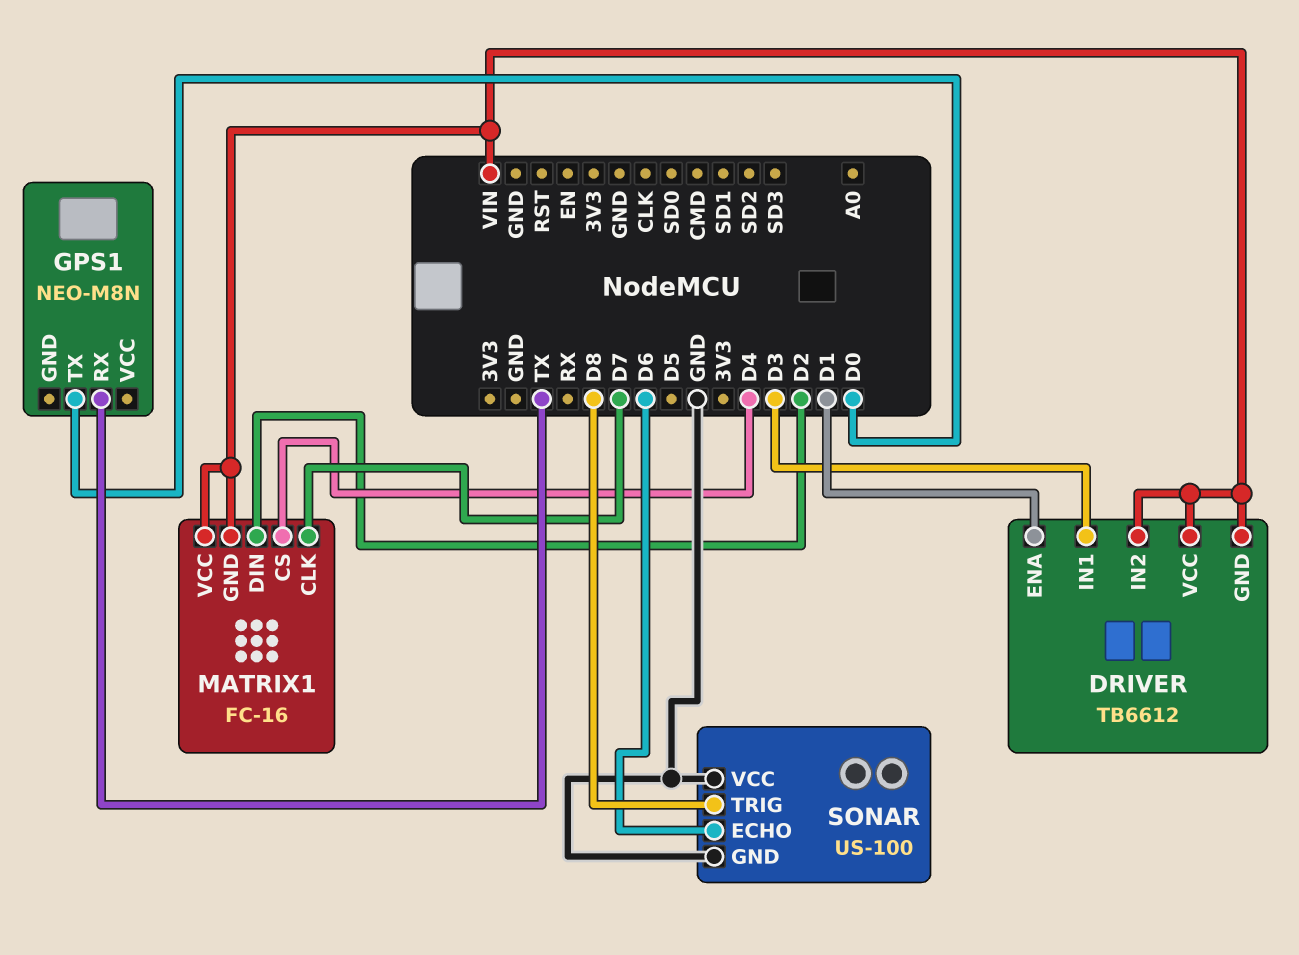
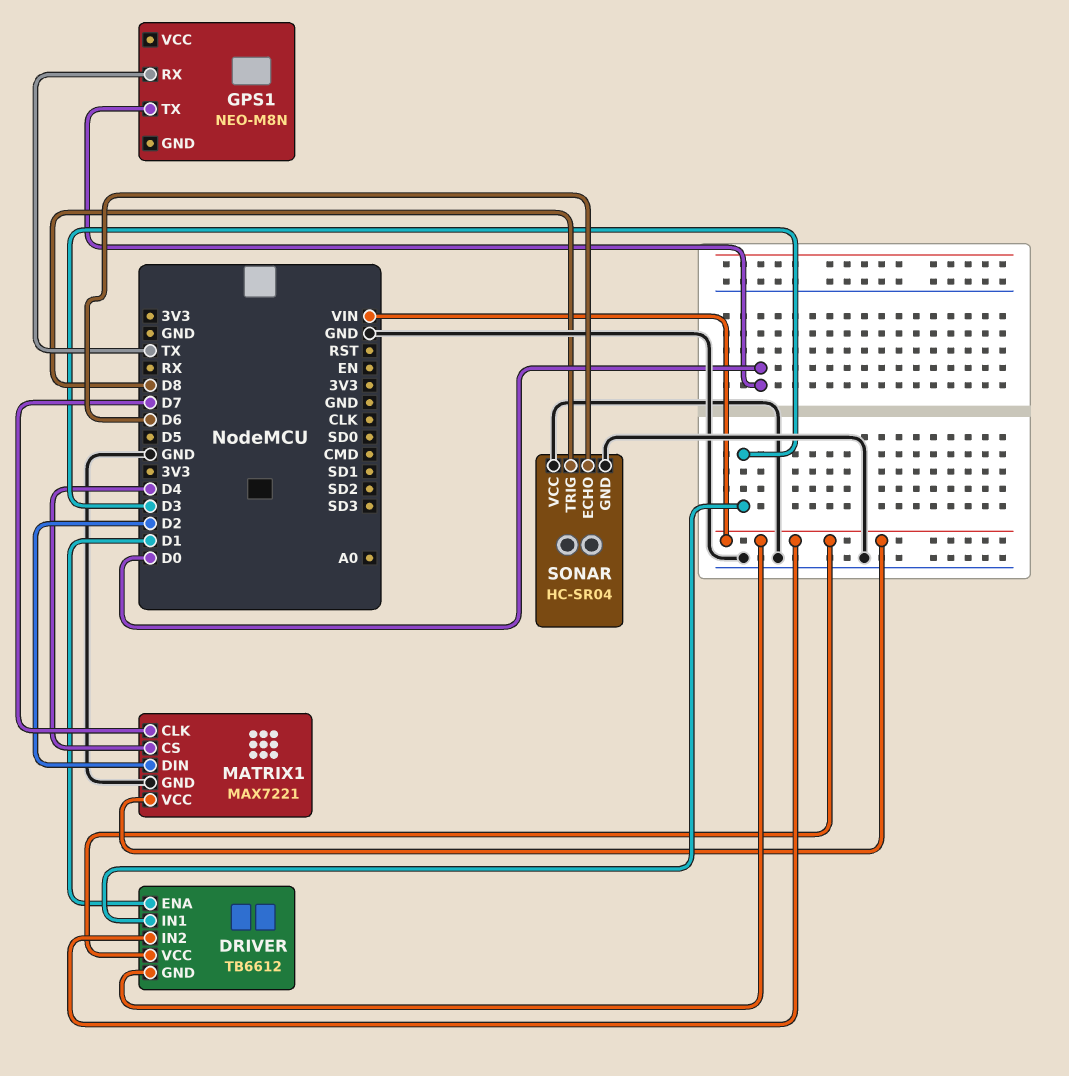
MATRIX1: FC-16 -> MAX7221
MATRIX1 pin GND: VIN -> GND
SONAR: US-100 -> HC-SR04

